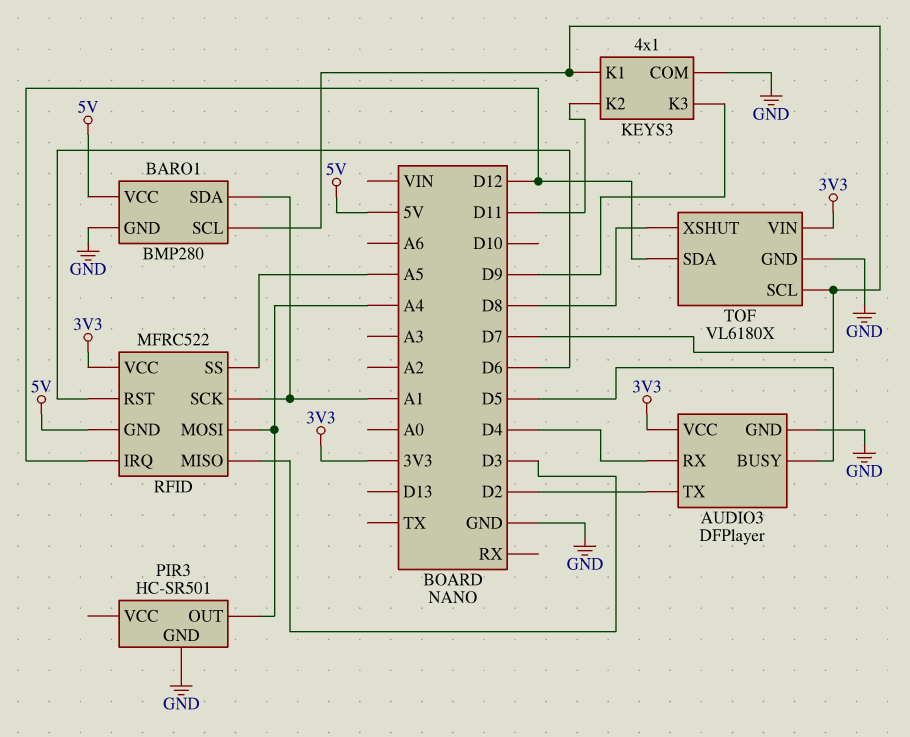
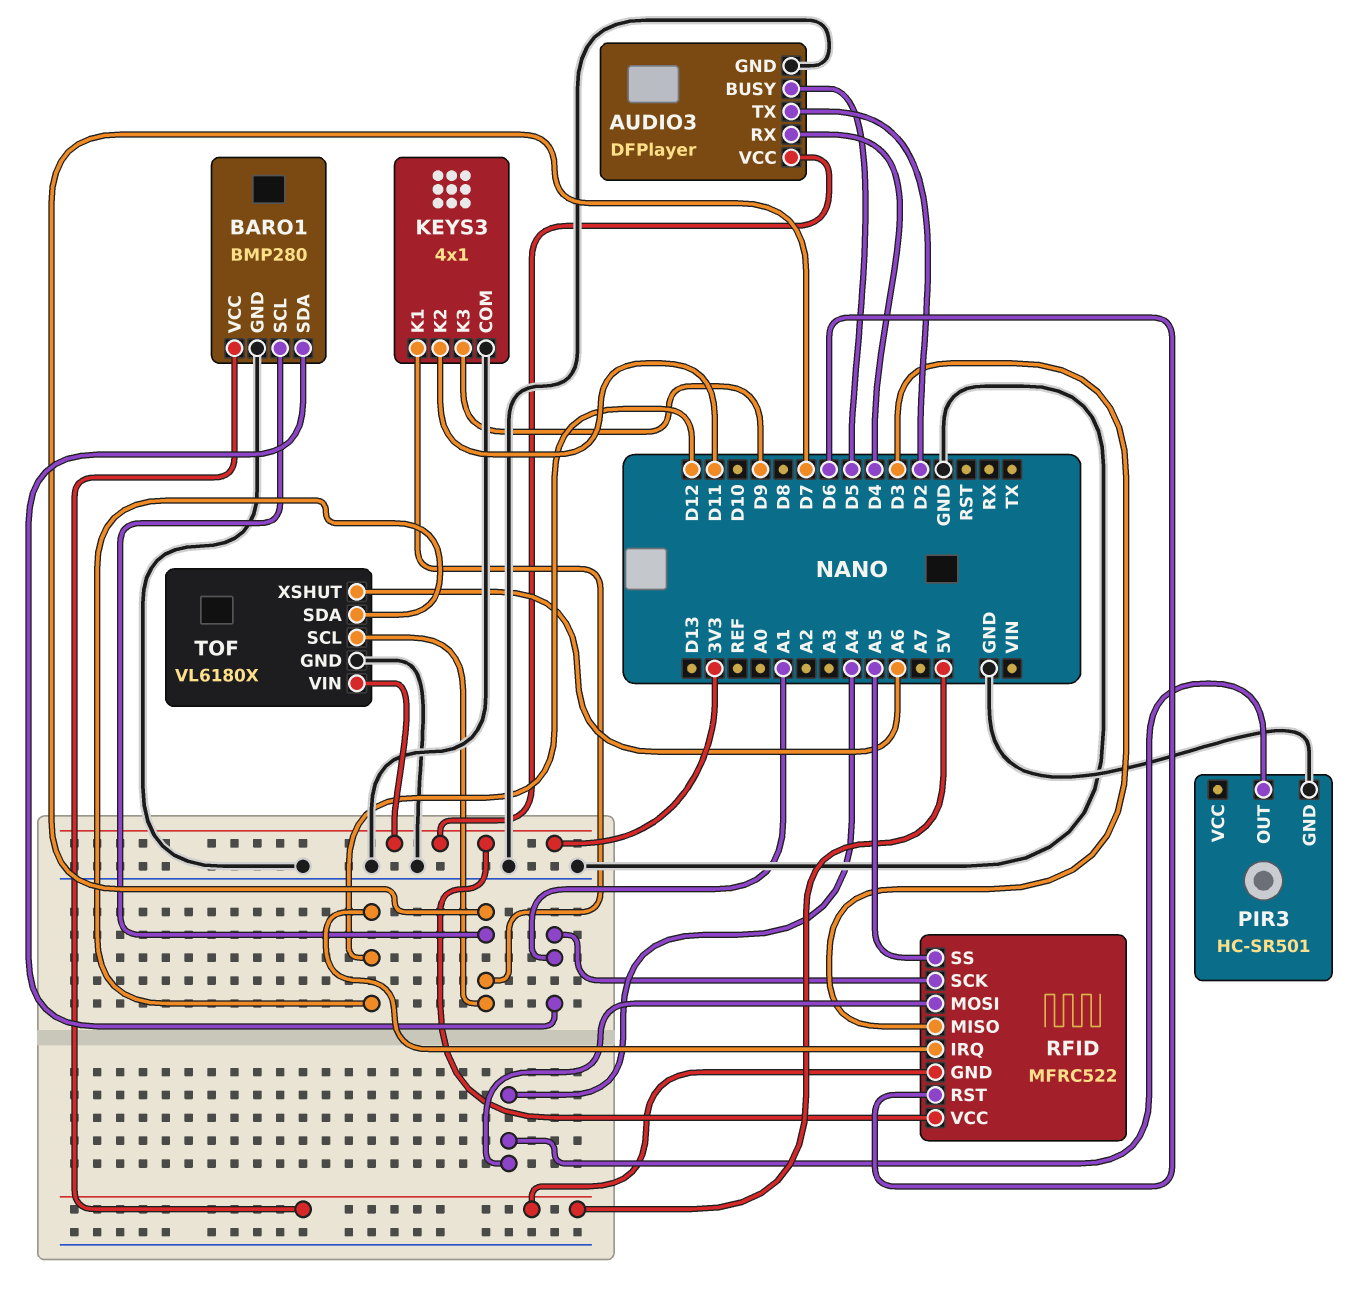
TOF pin XSHUT: D8 -> A6

